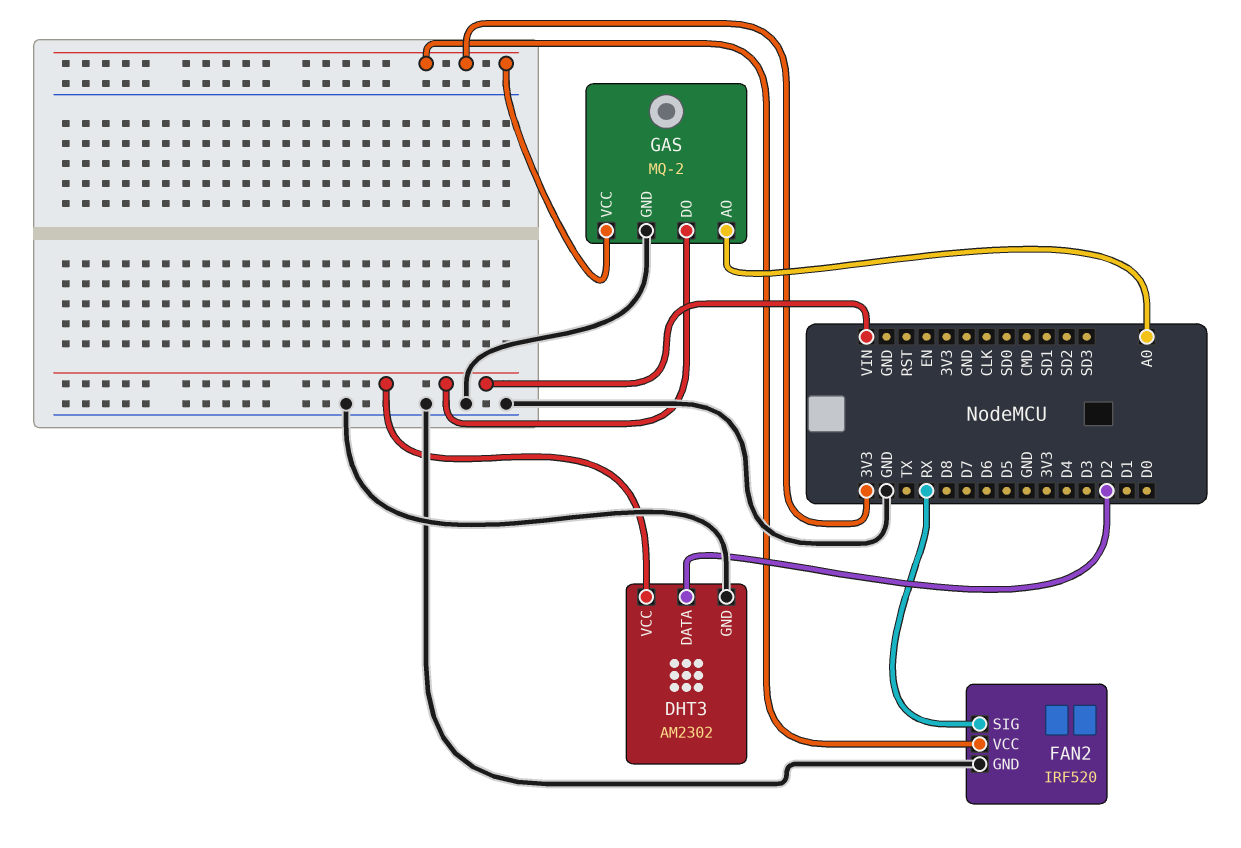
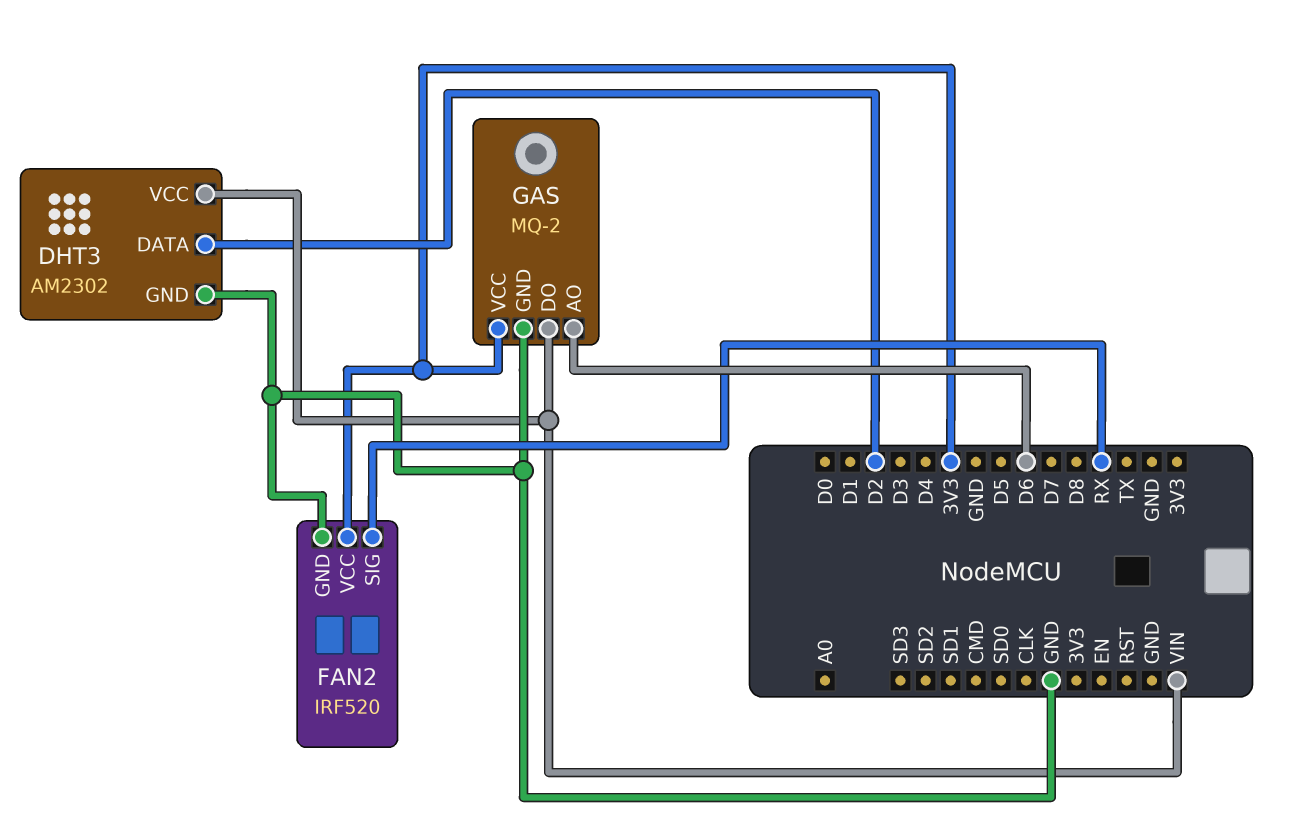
GAS pin AO: A0 -> D6

